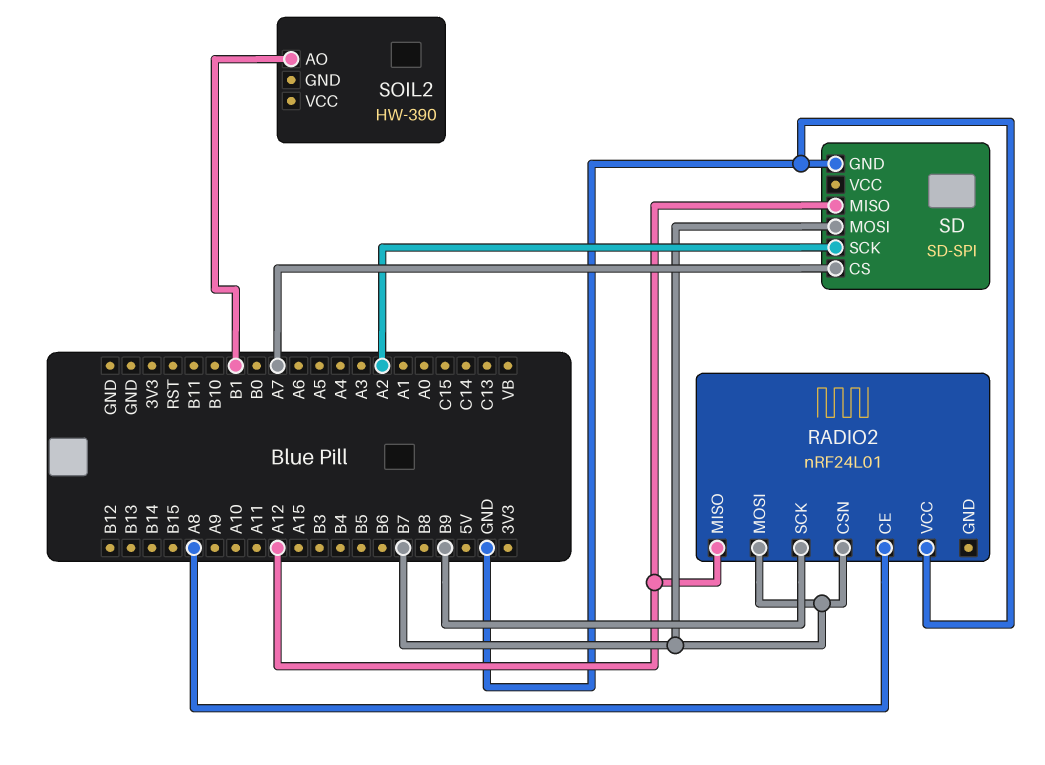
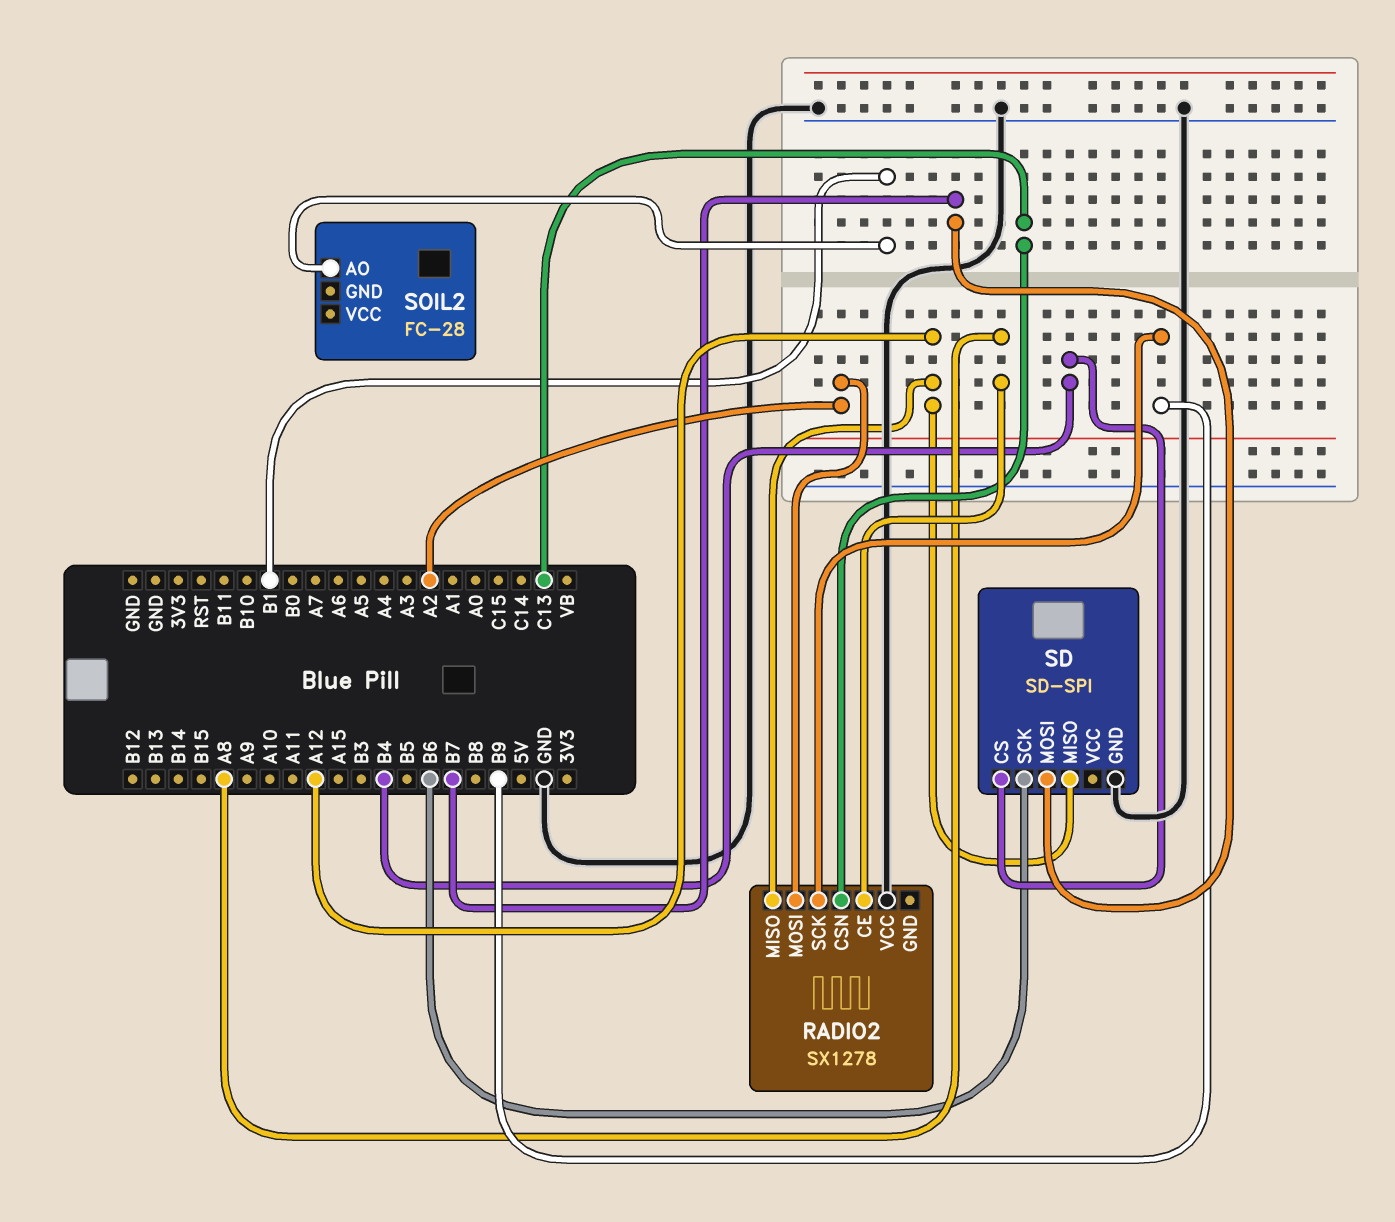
RADIO2: nRF24L01 -> SX1278
RADIO2 pin CSN: B7 -> C13
RADIO2 pin MOSI: B7 -> A2
SD pin CS: A7 -> B4
SD pin SCK: A2 -> B6
SOIL2: HW-390 -> FC-28

